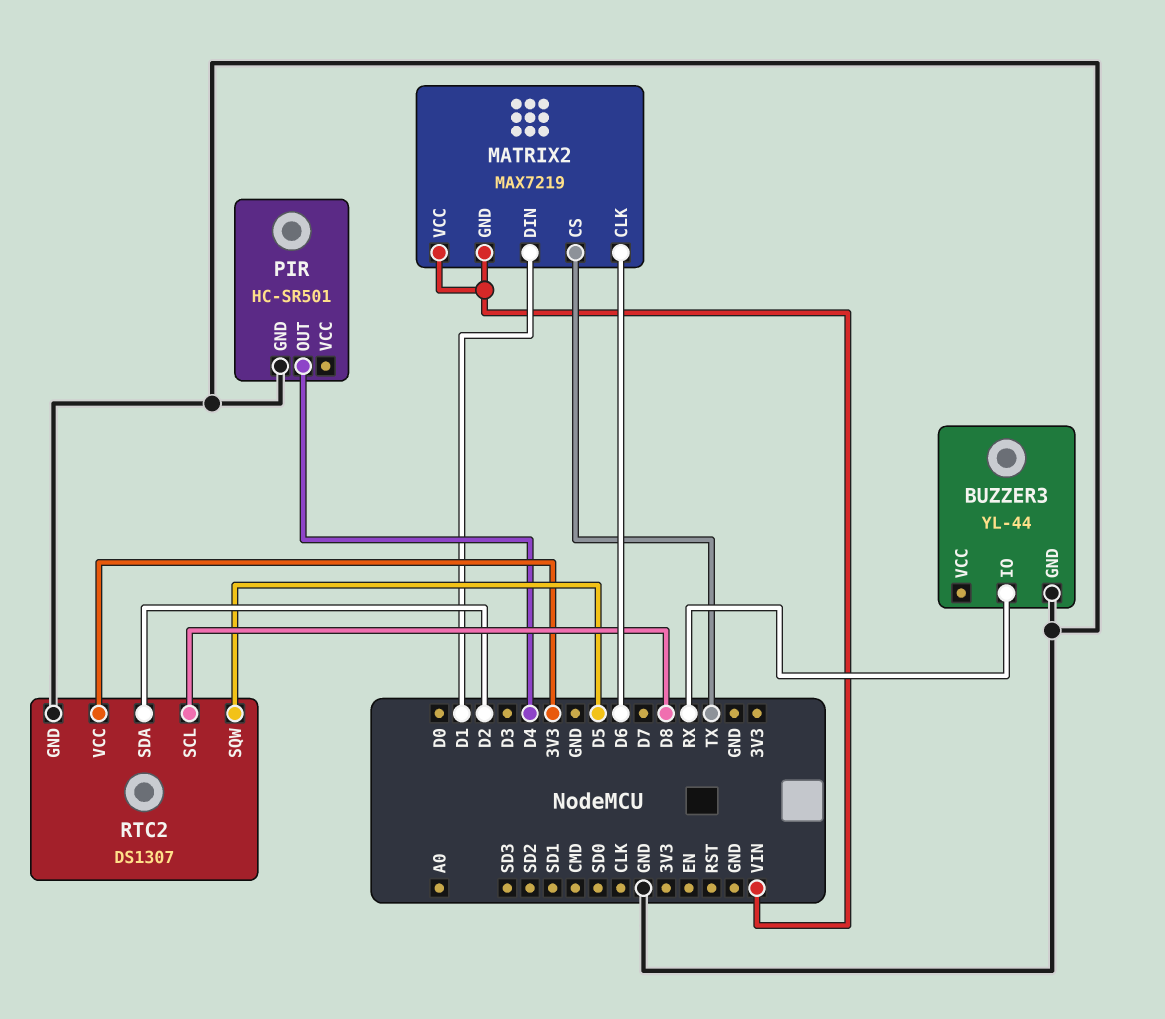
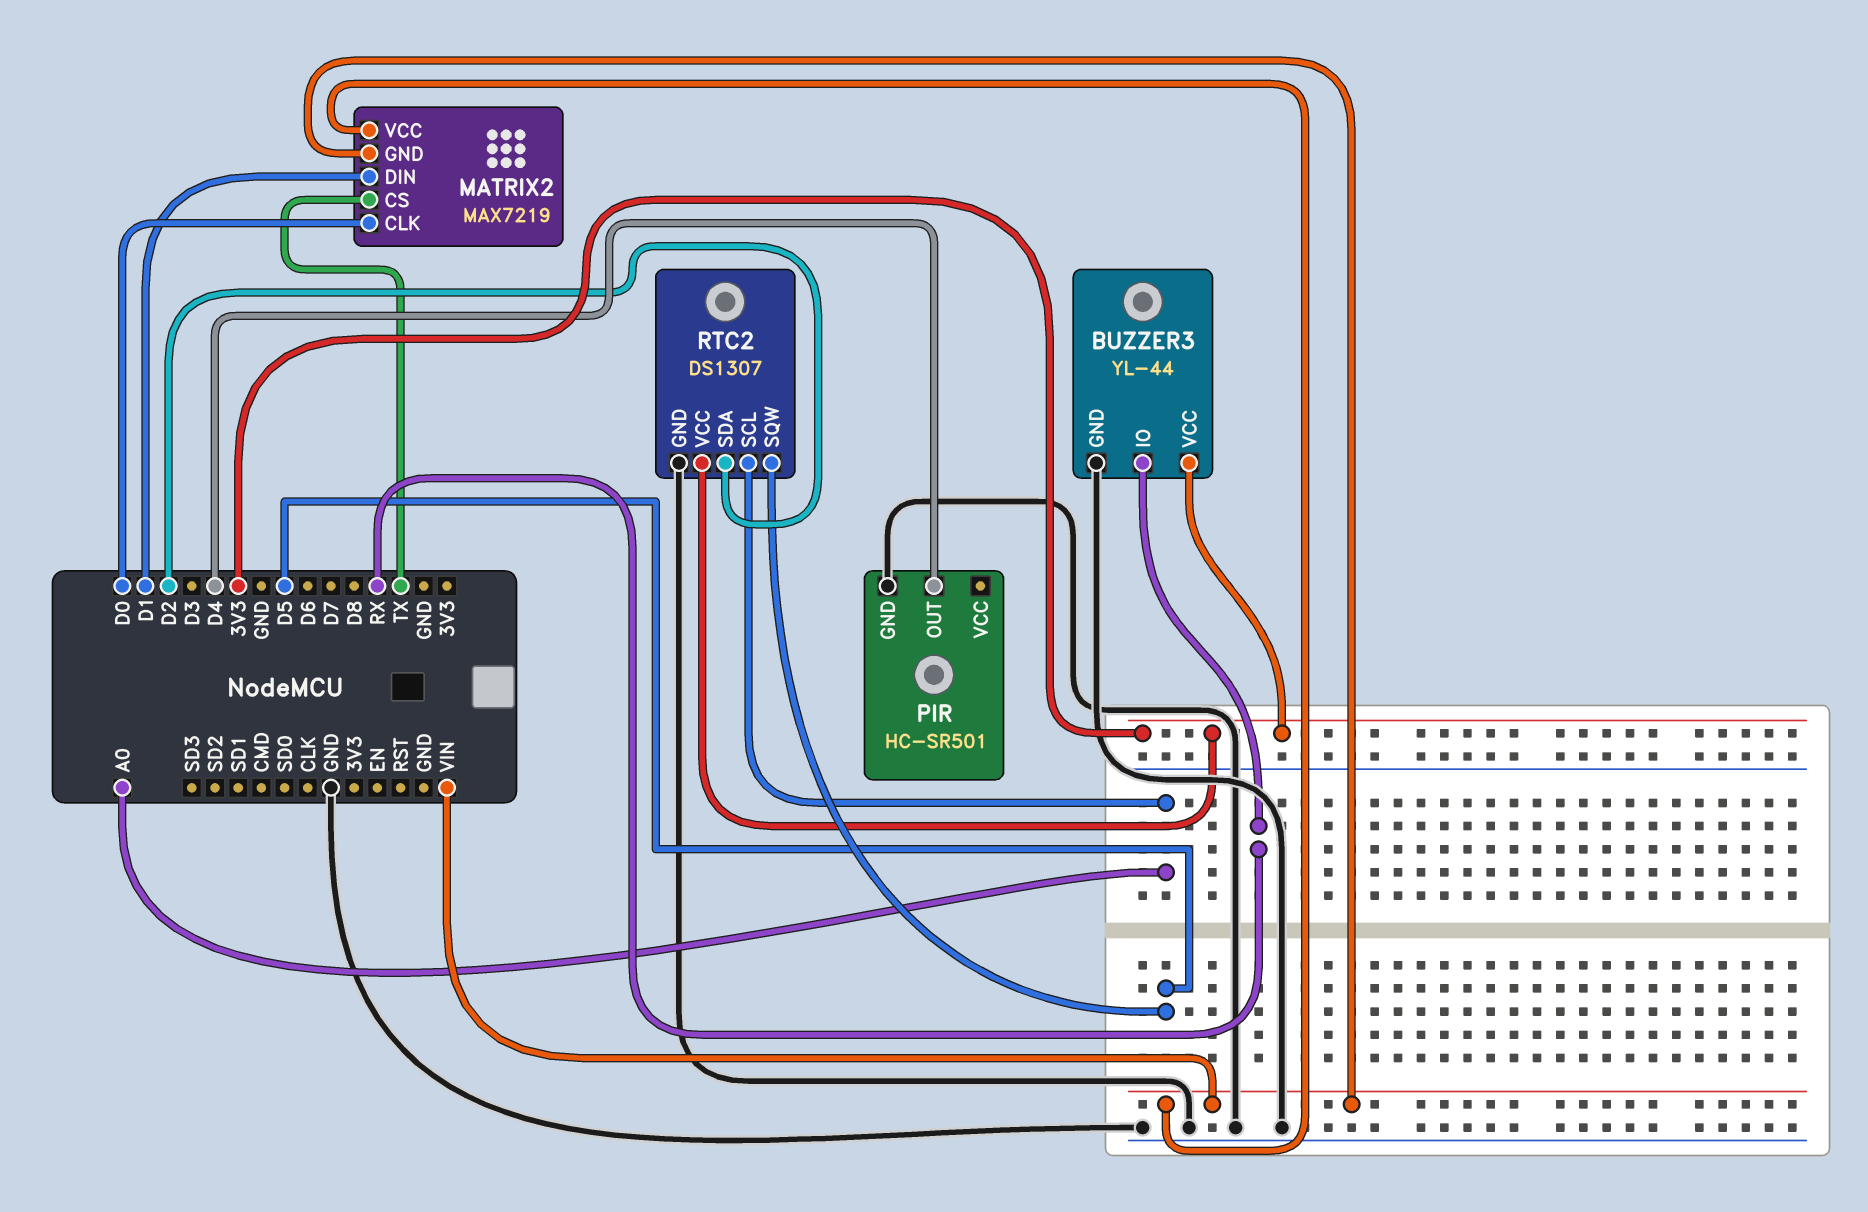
BUZZER3 pin VCC: none -> 3V3
MATRIX2 pin CLK: D6 -> D0
RTC2 pin SCL: D8 -> A0

